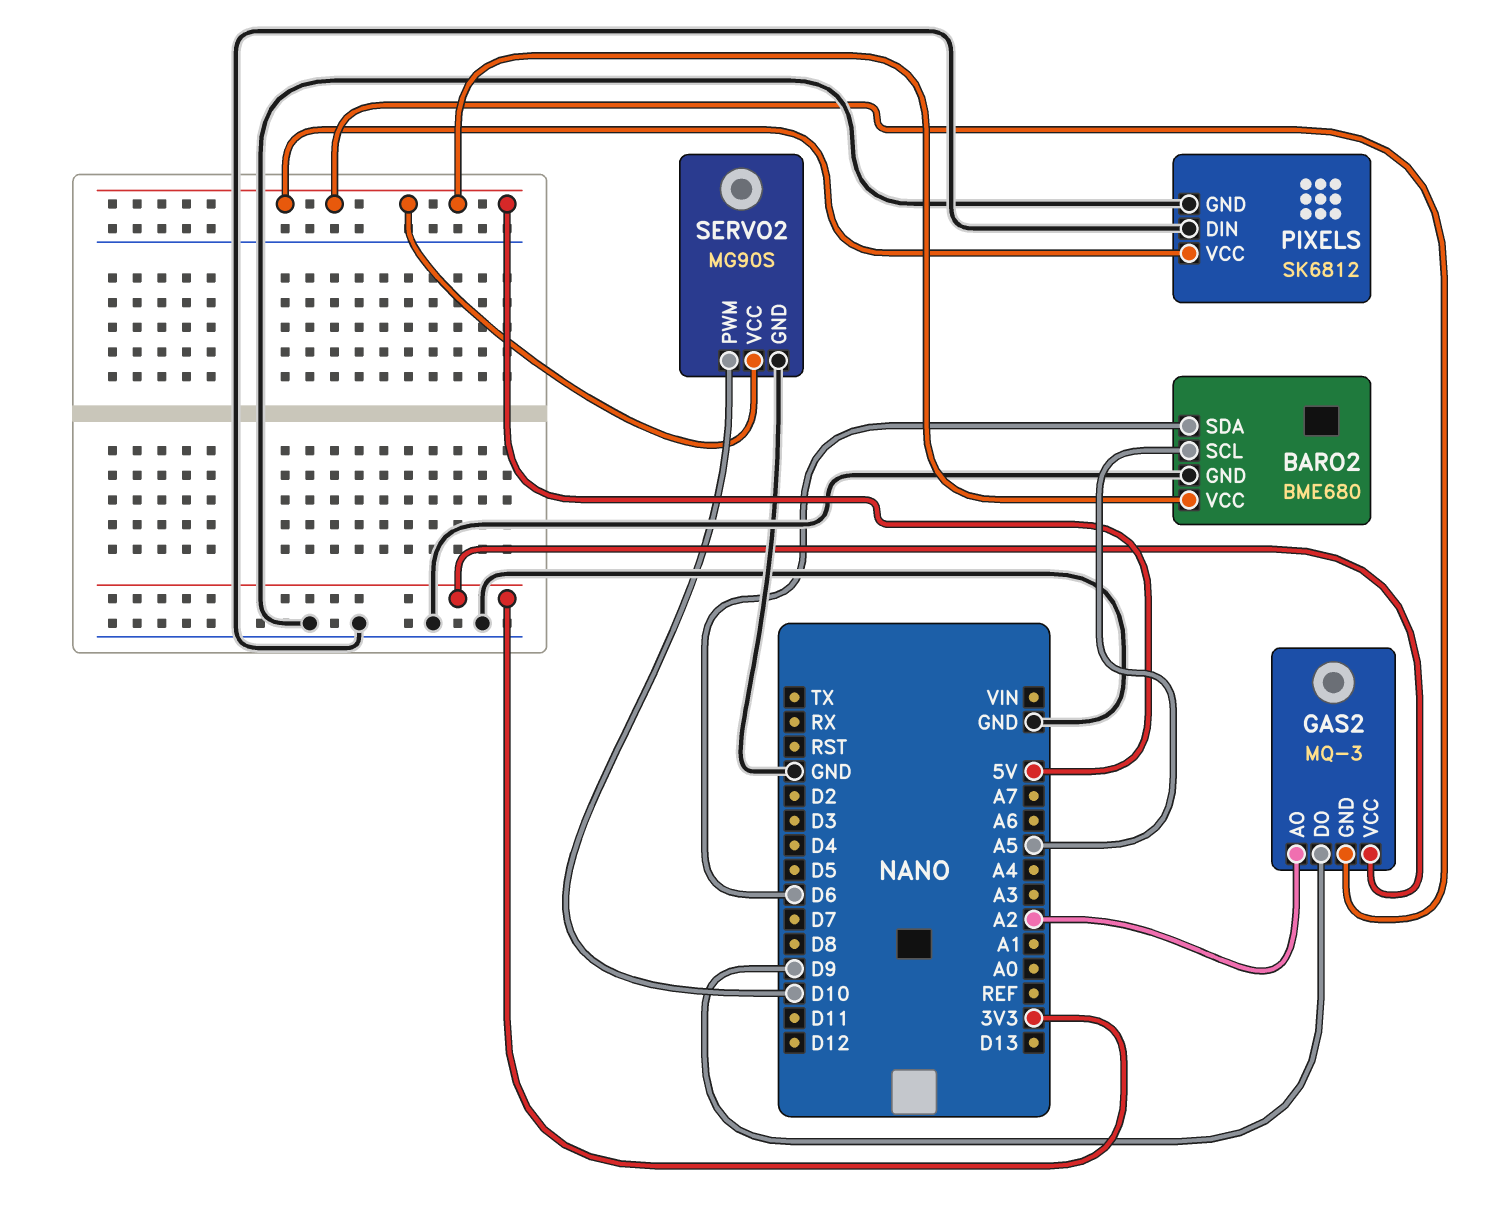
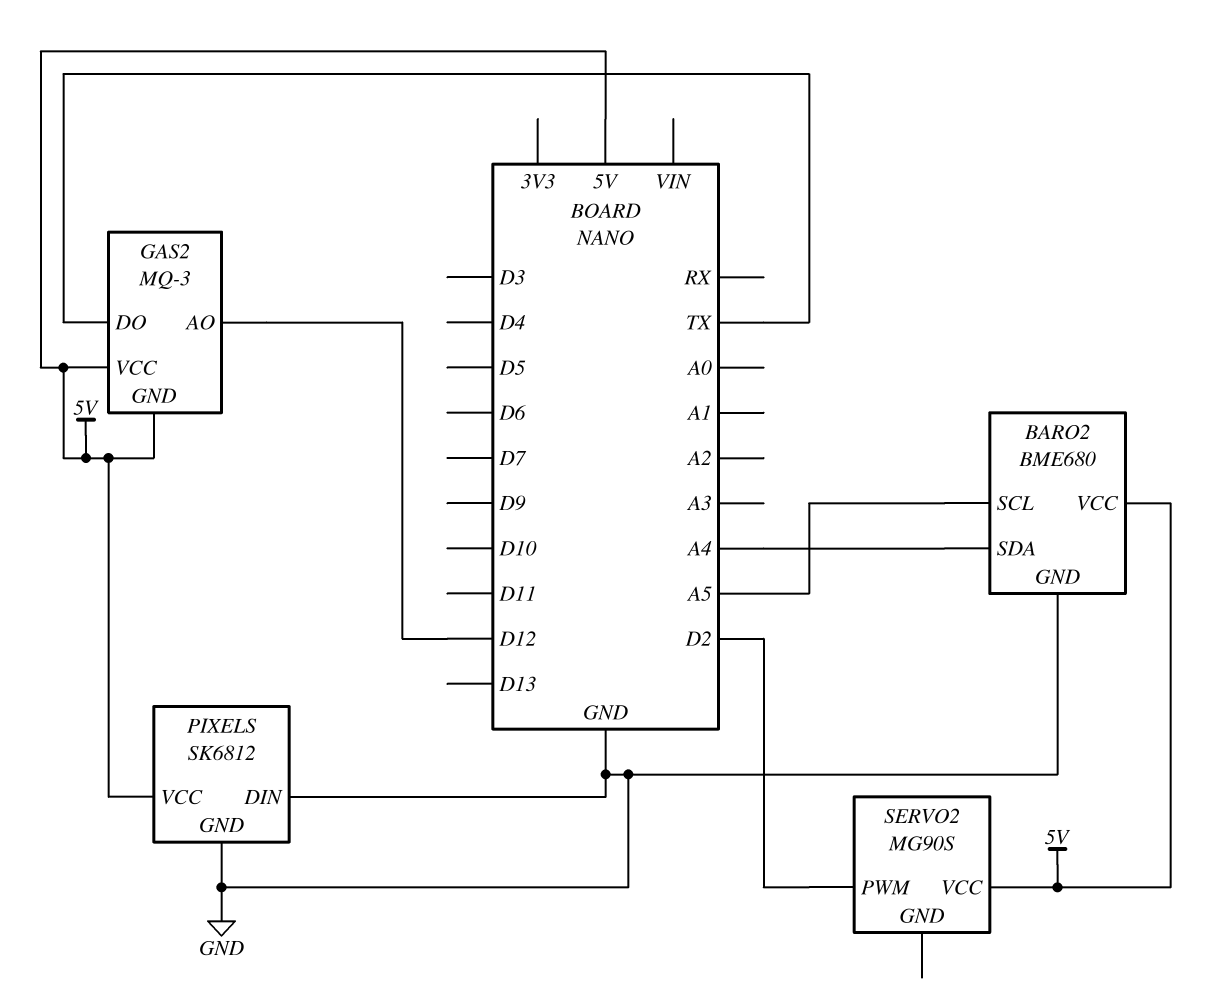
BARO2 pin SDA: D6 -> A4
GAS2 pin AO: A2 -> D12
GAS2 pin DO: D9 -> TX
GAS2 pin VCC: 3V3 -> 5V
SERVO2 pin GND: GND -> none
SERVO2 pin PWM: D10 -> D2

